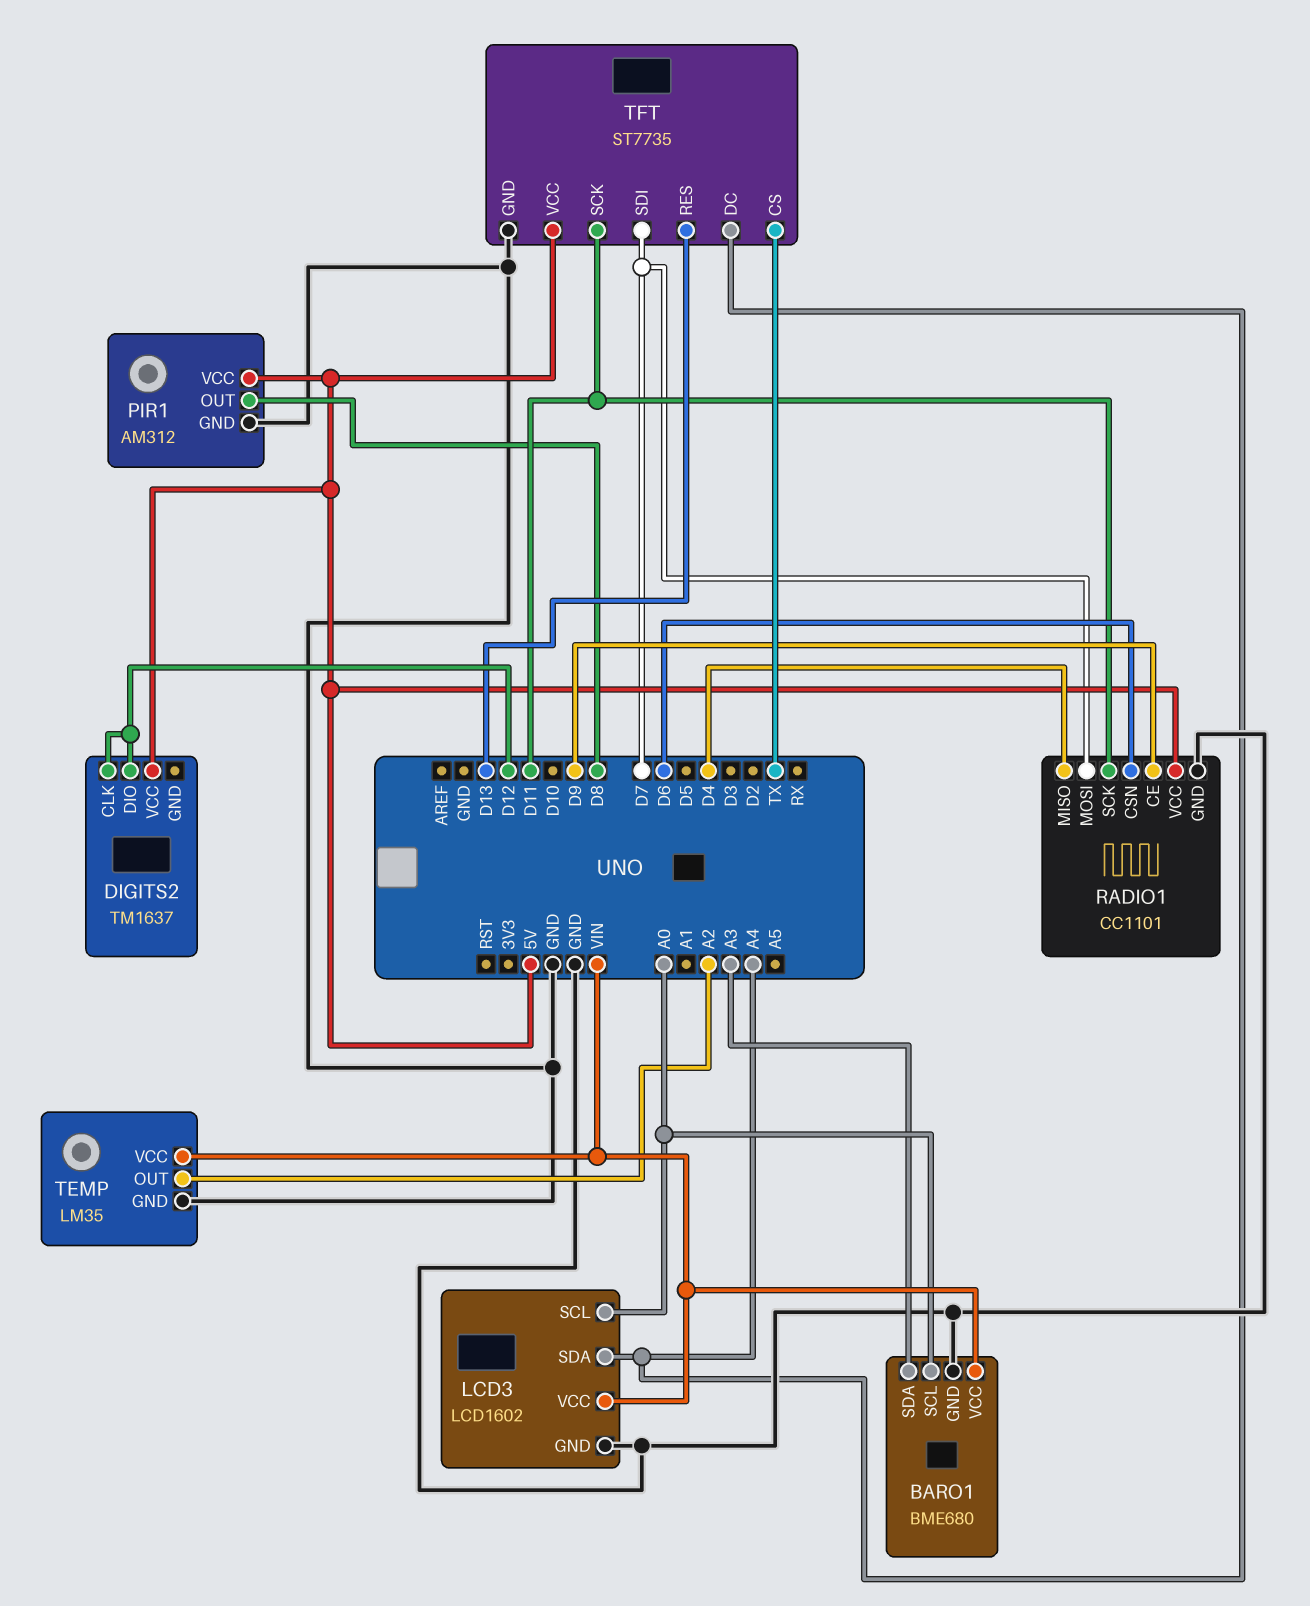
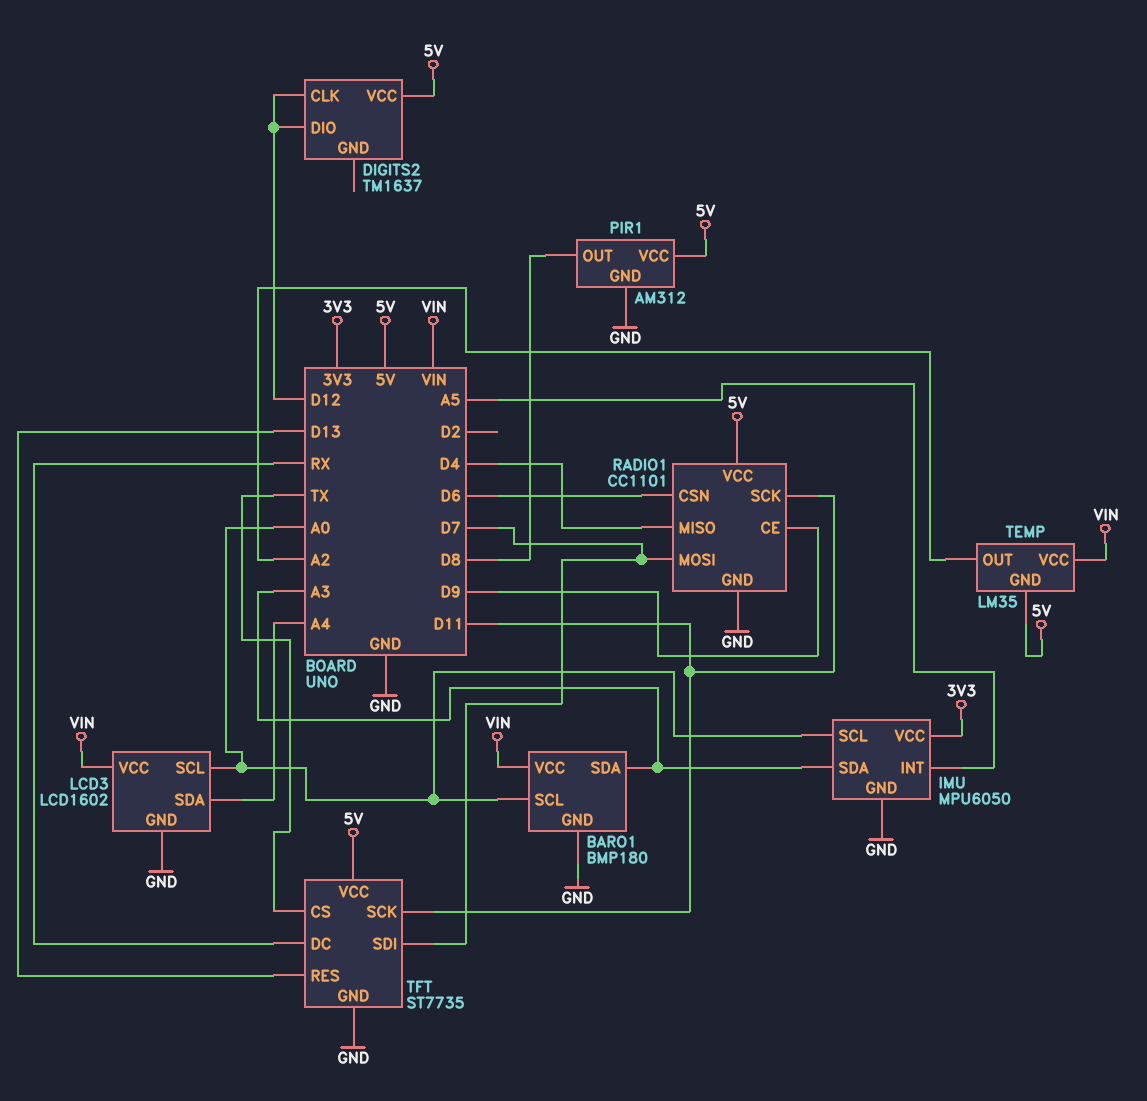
BARO1: BME680 -> BMP180
IMU: none -> MPU6050
IMU pin GND: none -> GND
IMU pin INT: none -> A5
IMU pin SCL: none -> A0
IMU pin SDA: none -> A3
IMU pin VCC: none -> 3V3
TEMP pin GND: GND -> 5V
TFT pin DC: A4 -> RX

